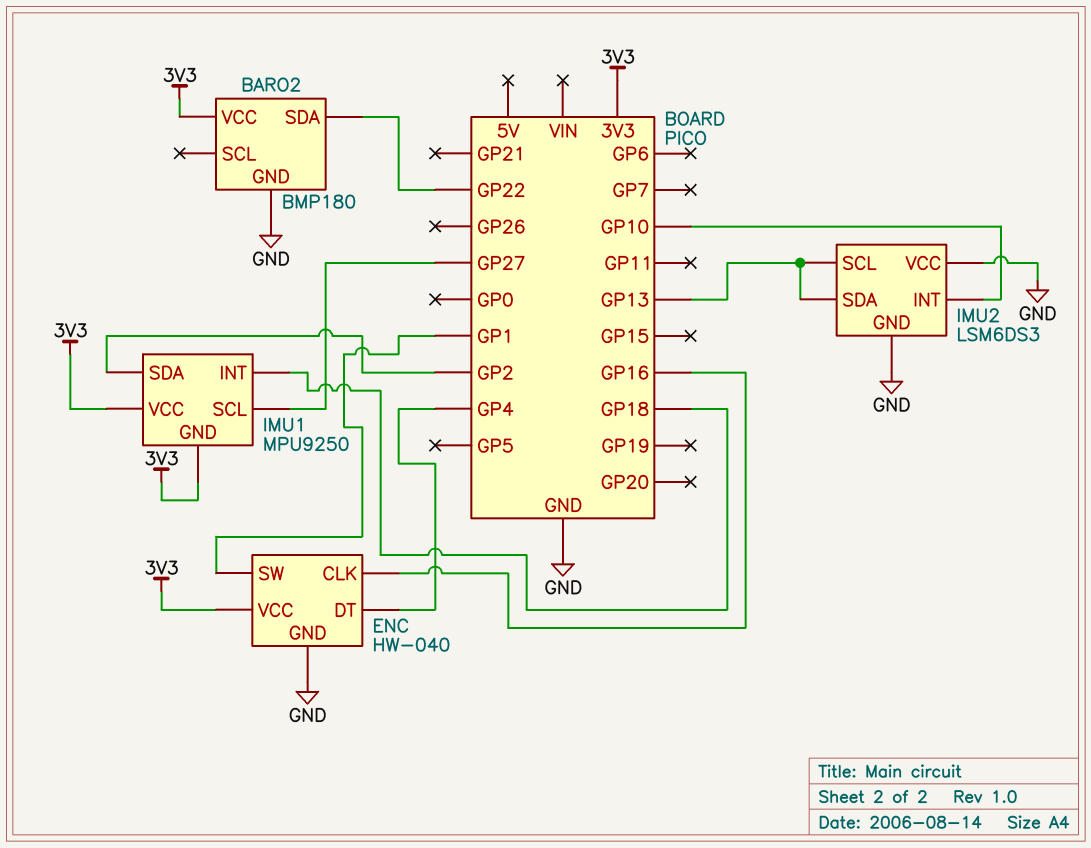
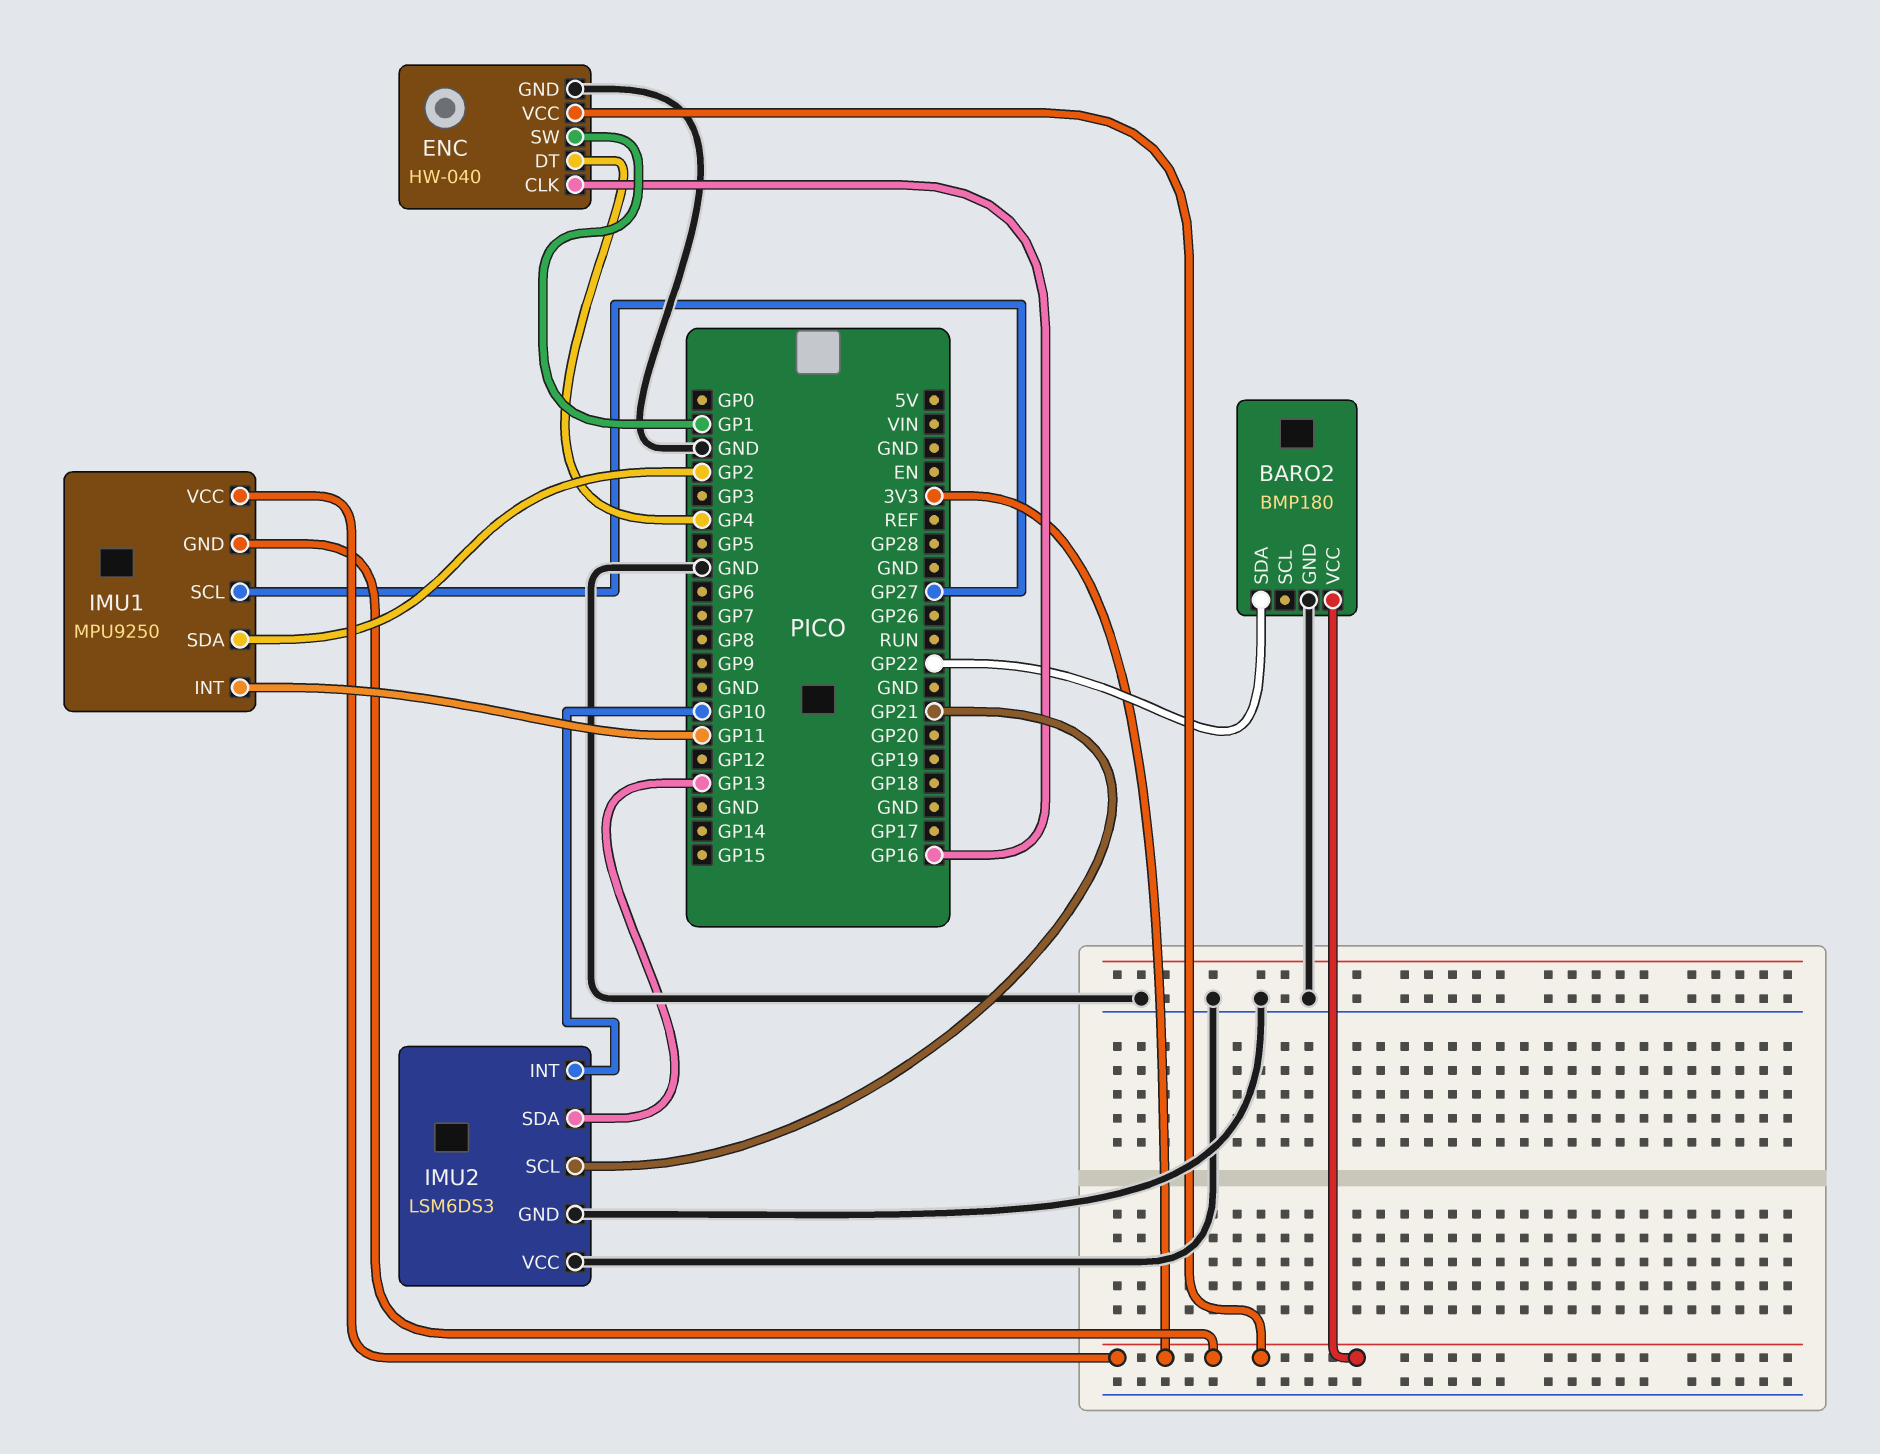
IMU1 pin INT: GP18 -> GP11
IMU2 pin SCL: GP13 -> GP21

